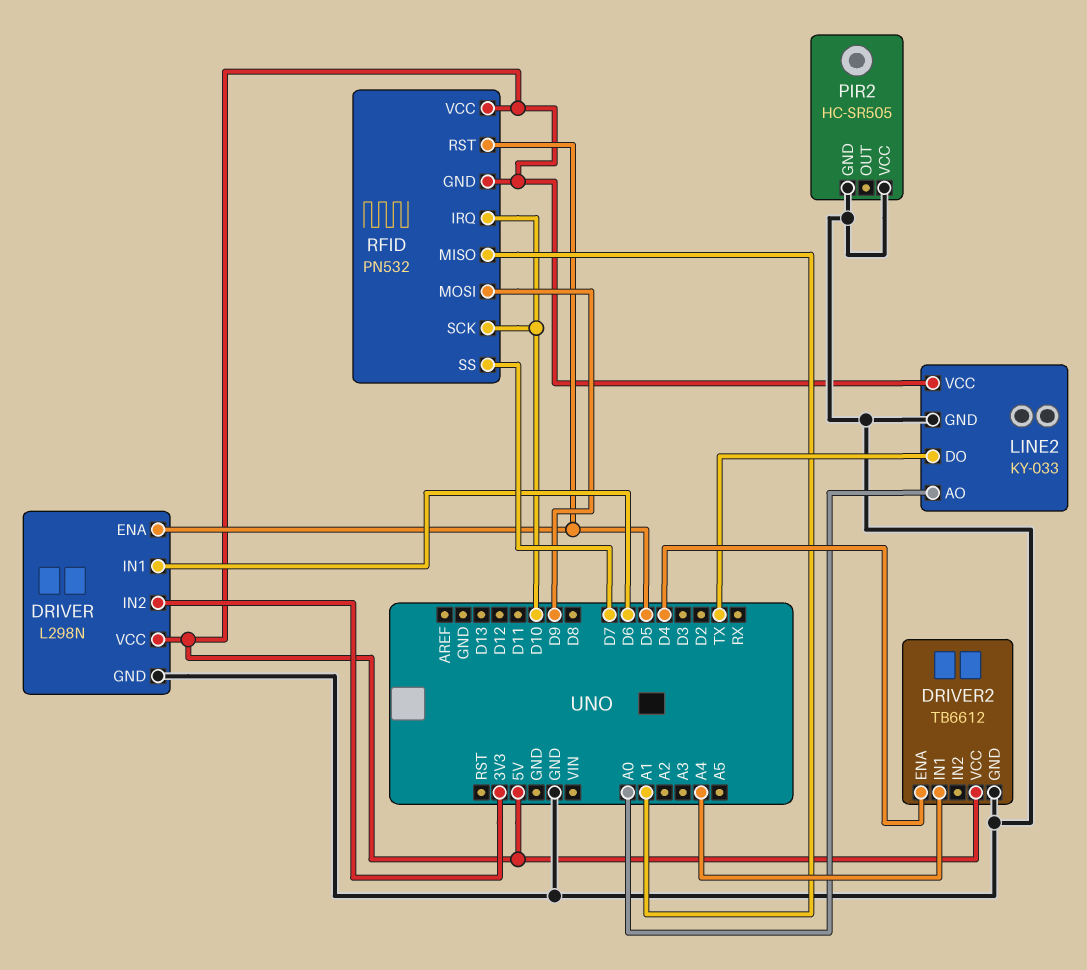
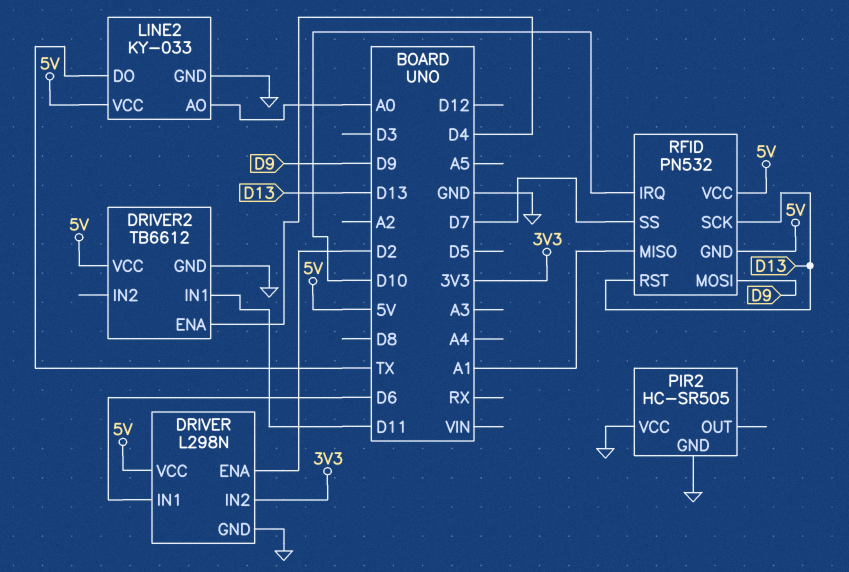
DRIVER pin ENA: D5 -> D2
DRIVER2 pin IN1: A4 -> D11
RFID pin RST: D5 -> D13
RFID pin SCK: D10 -> D13

